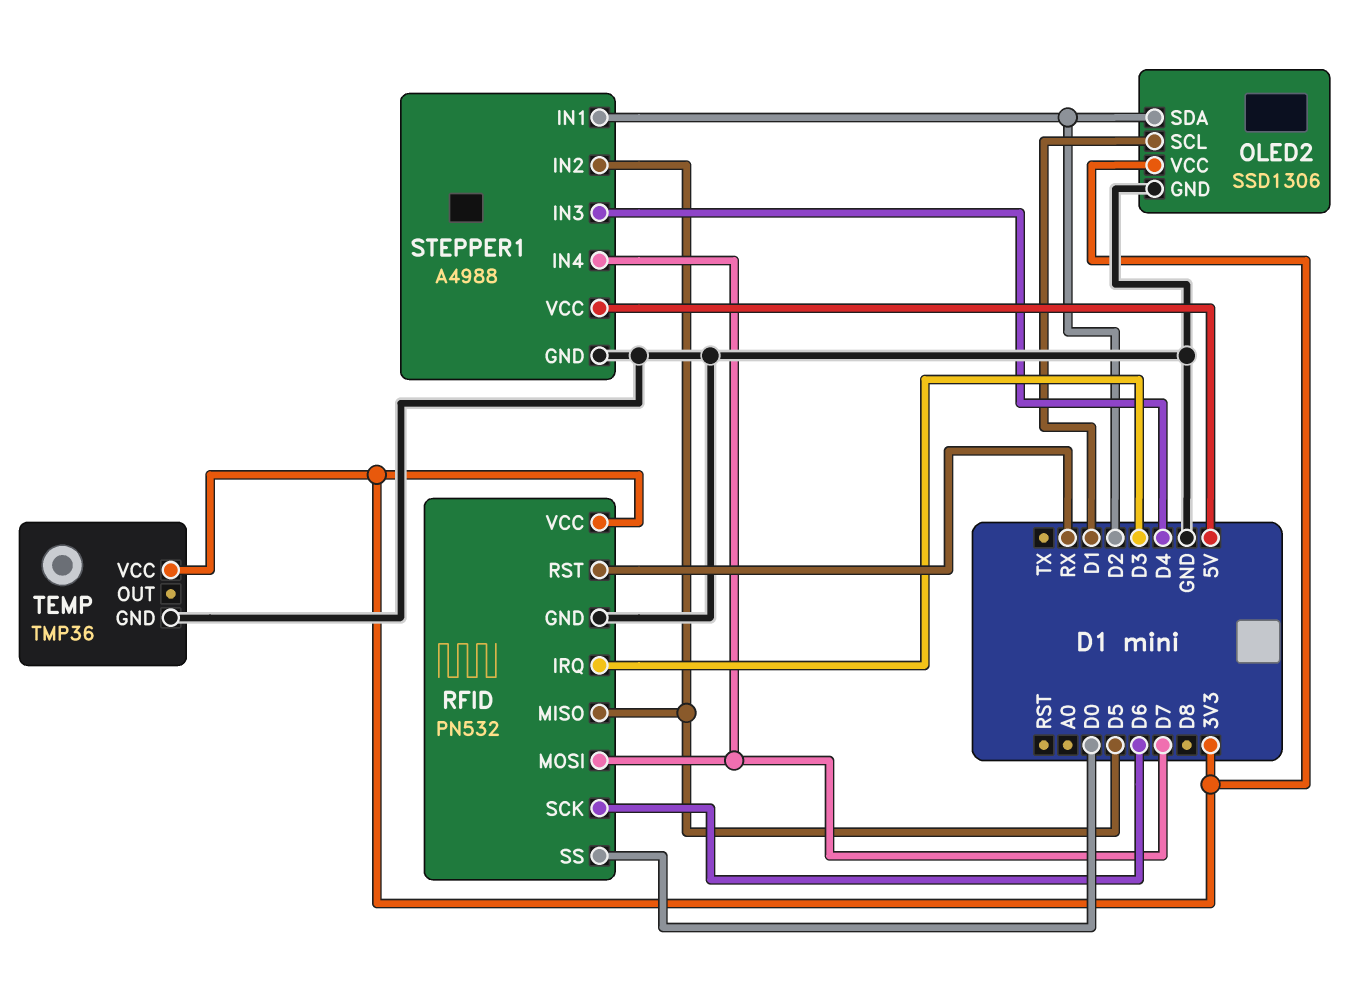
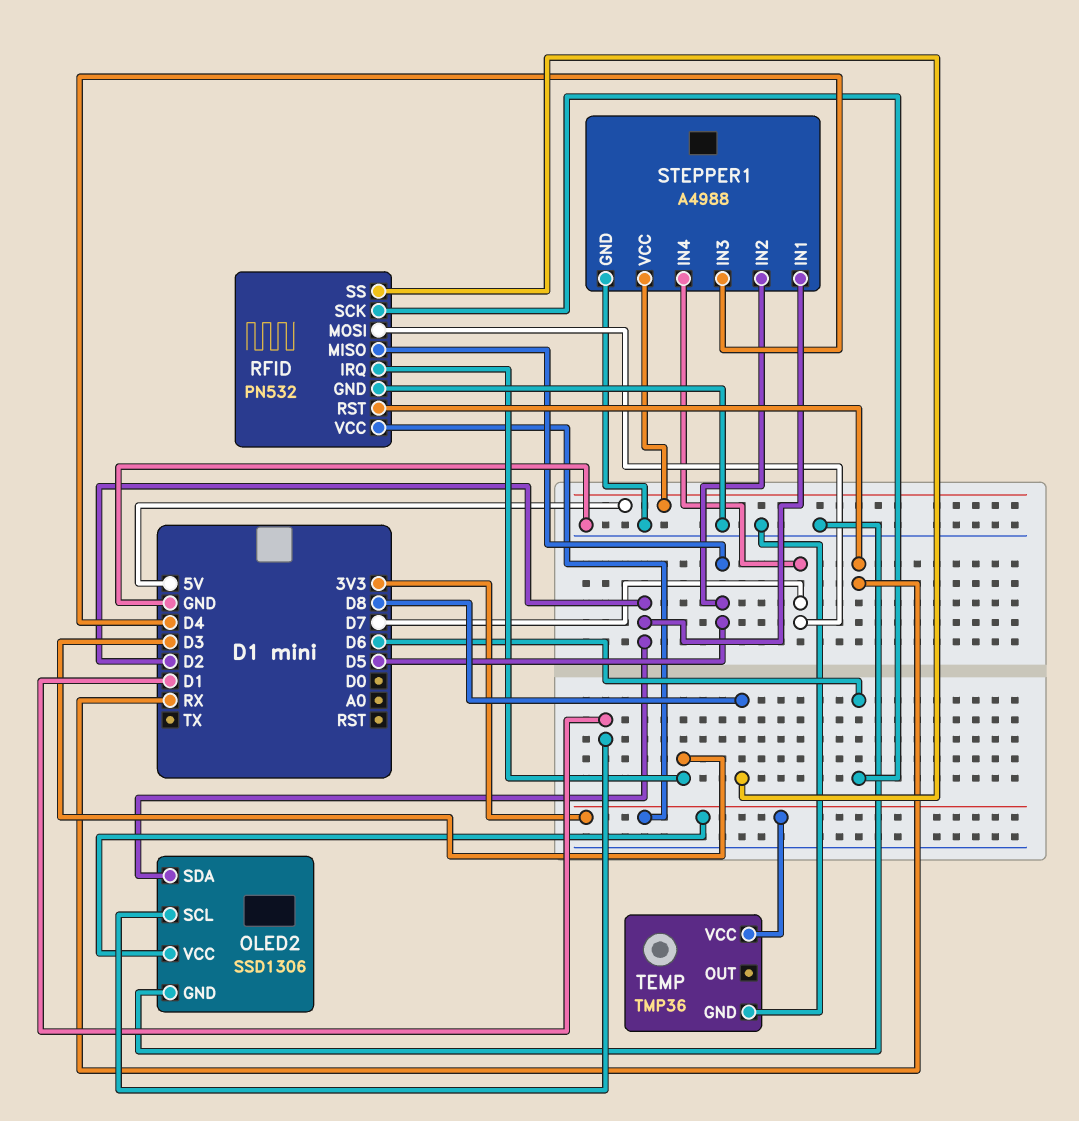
RFID pin SS: D0 -> D8

